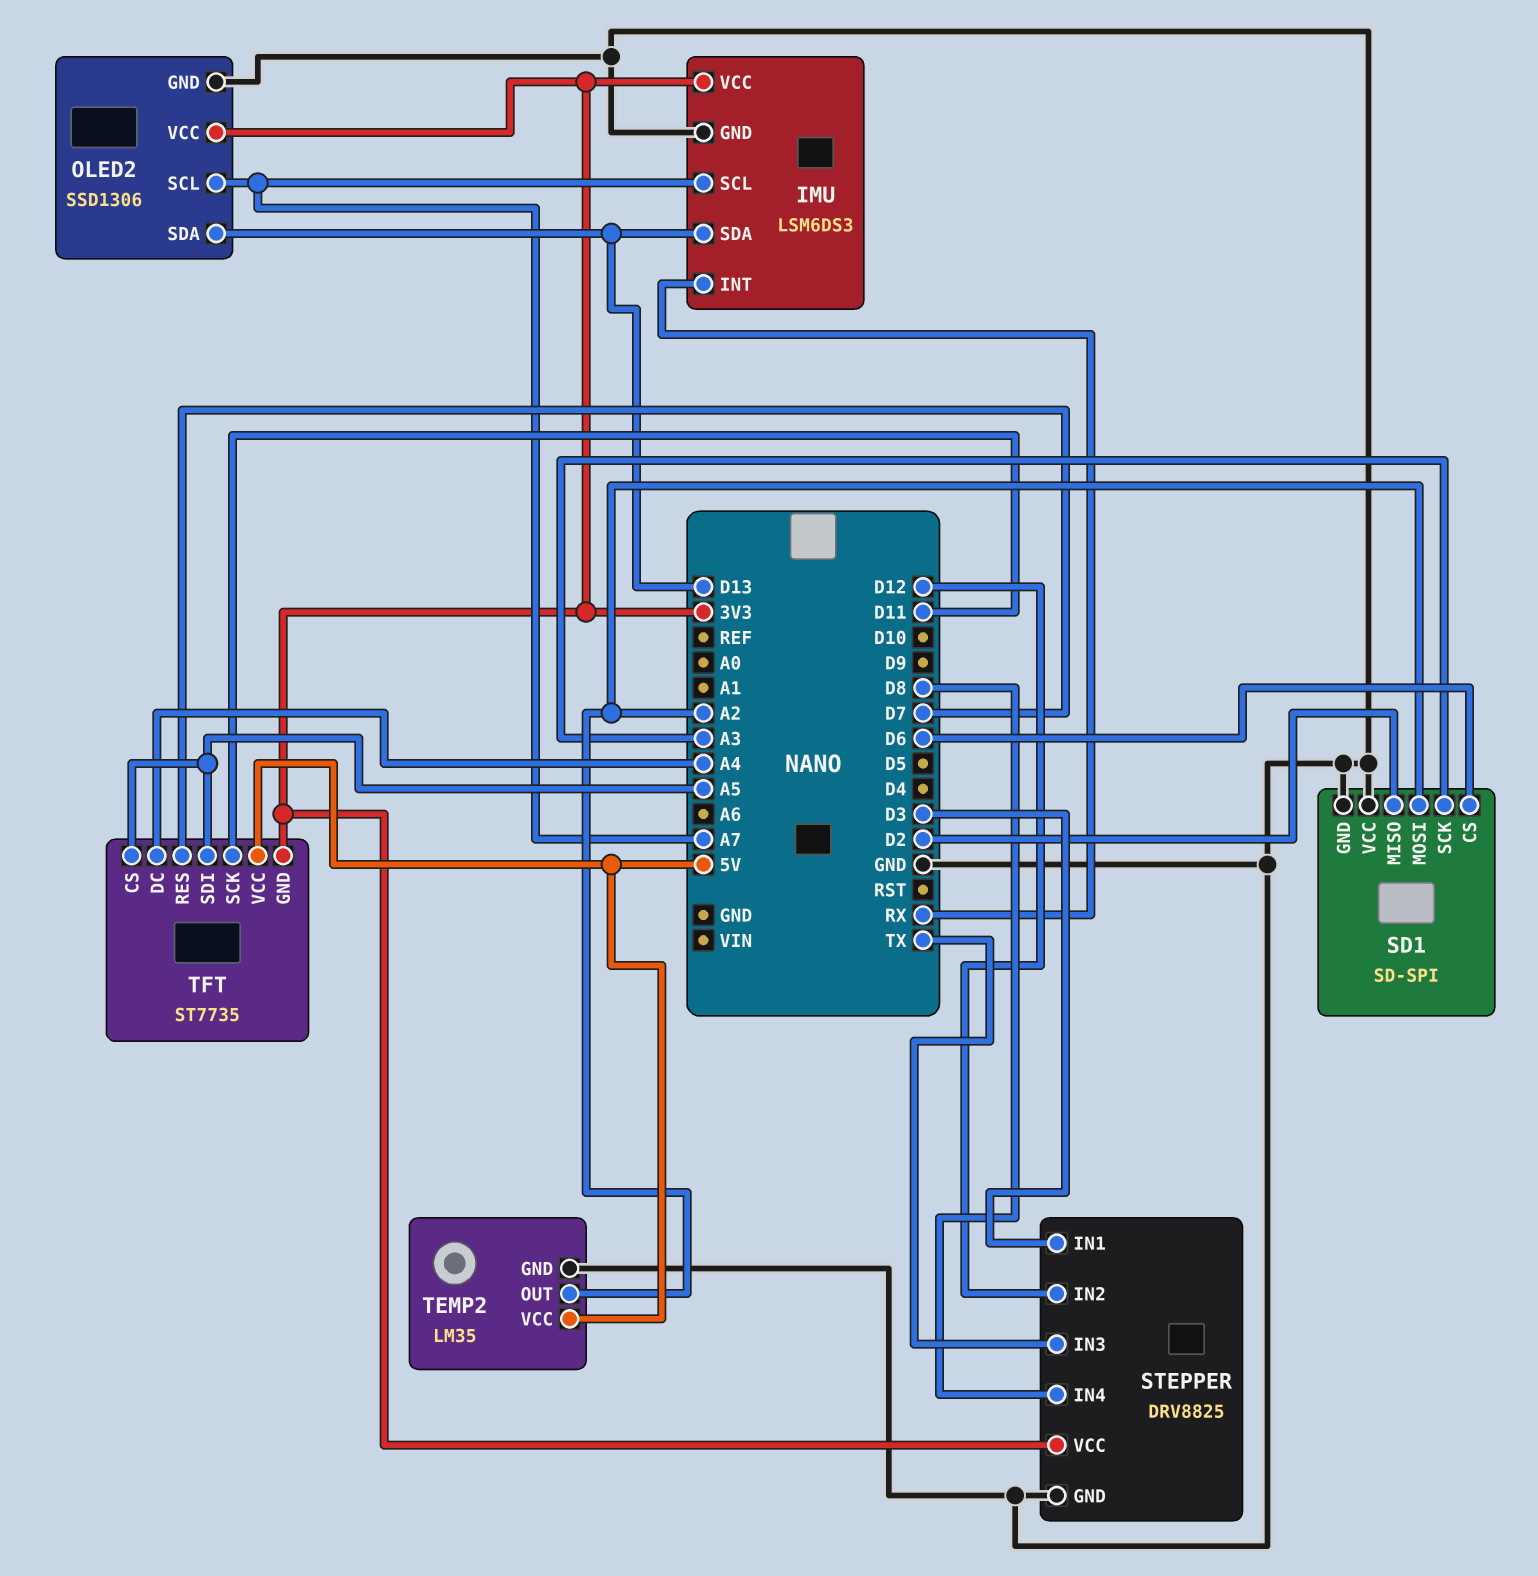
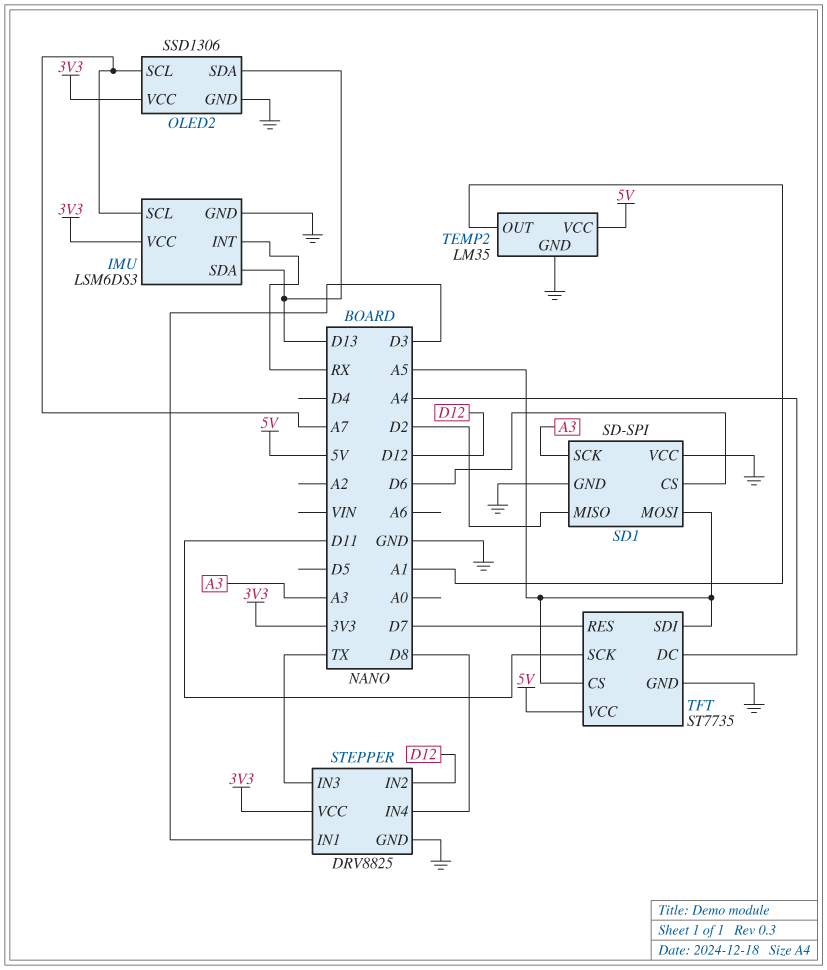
SD1 pin MOSI: A2 -> A5
TEMP2 pin OUT: A2 -> A1
TFT pin GND: 3V3 -> GND

